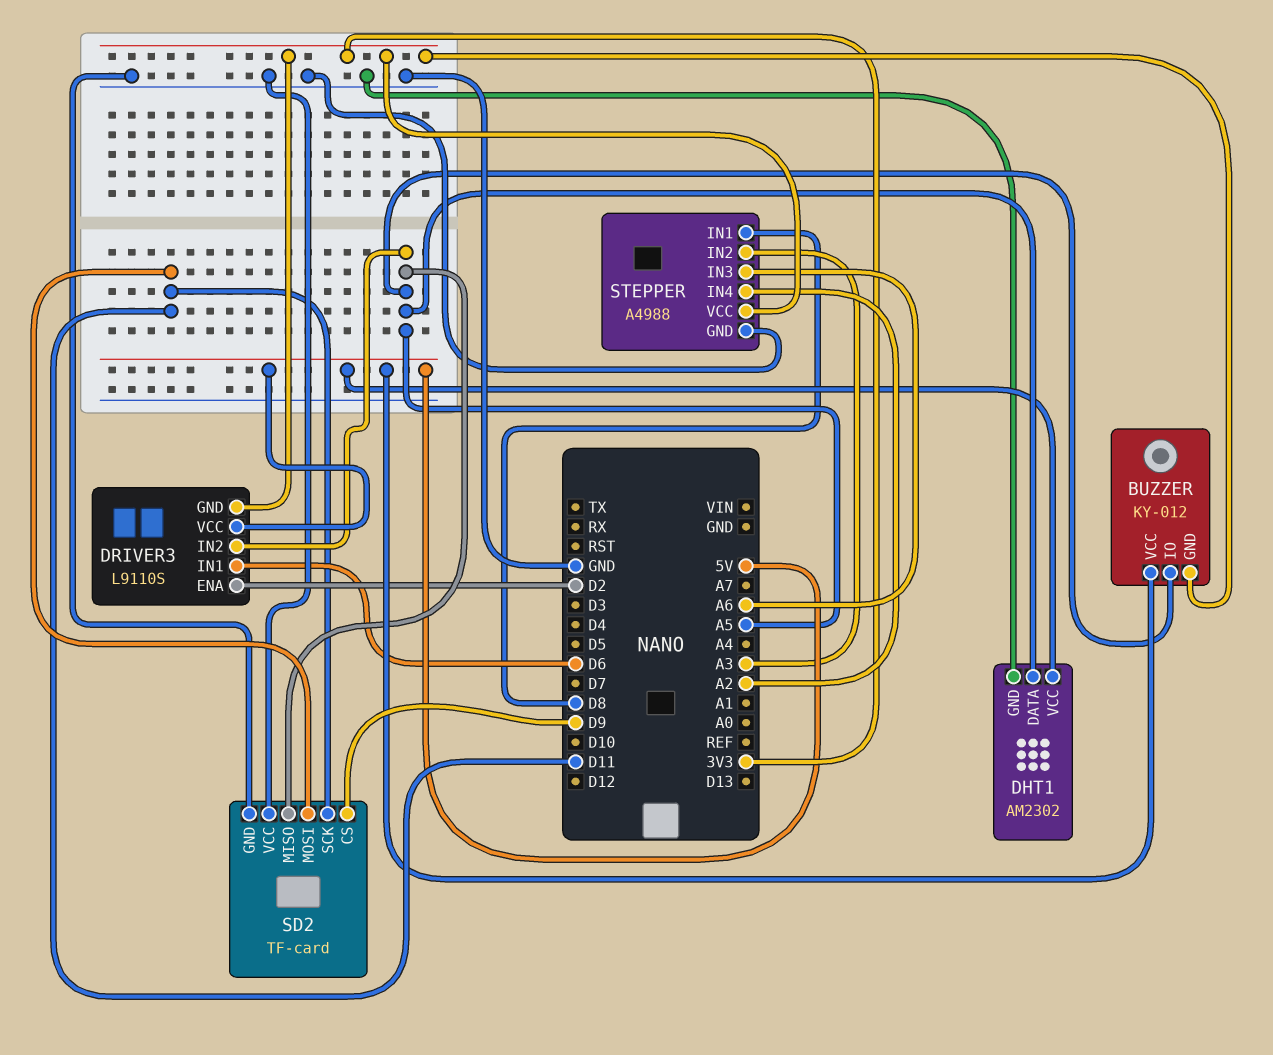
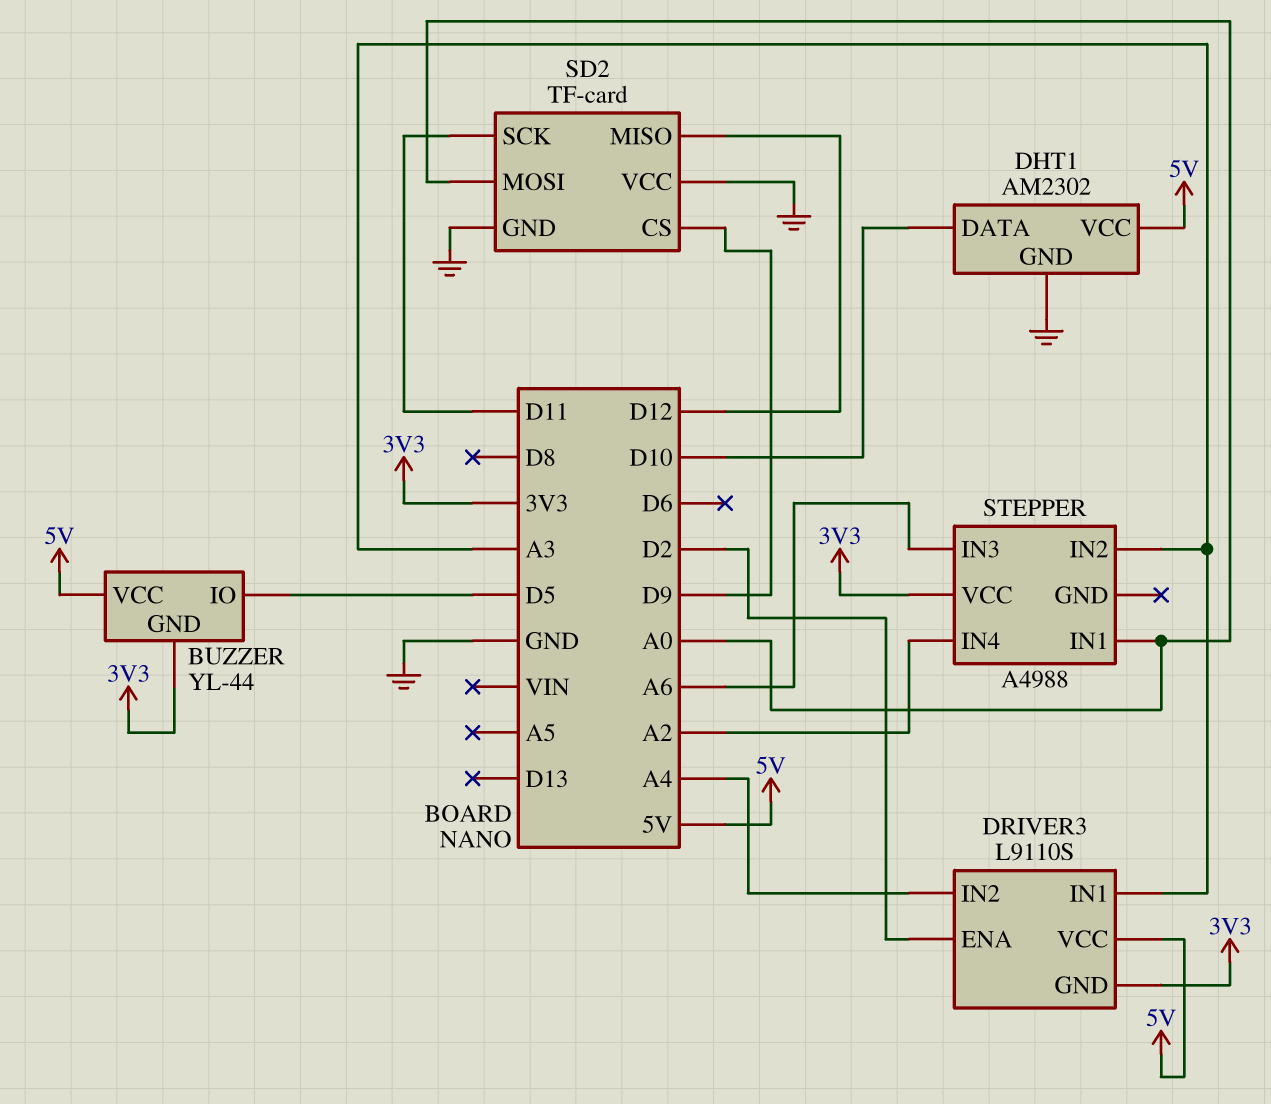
BUZZER: KY-012 -> YL-44
BUZZER pin IO: A5 -> D5
DHT1 pin DATA: A5 -> D10
DRIVER3 pin IN1: D6 -> A3
DRIVER3 pin IN2: A5 -> A4
SD2 pin MISO: A5 -> D12
SD2 pin MOSI: D11 -> A0
STEPPER pin GND: GND -> none
STEPPER pin IN1: D8 -> A0

